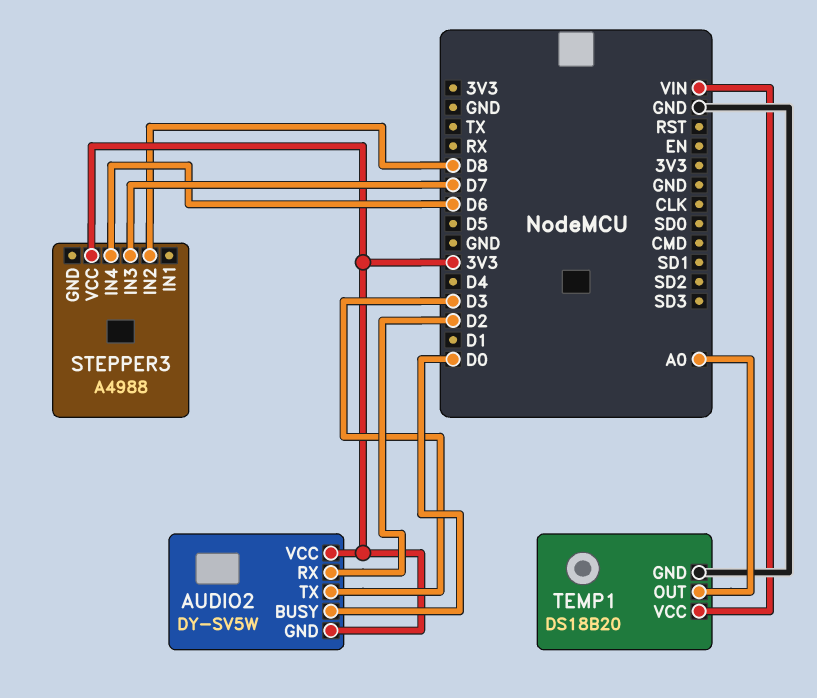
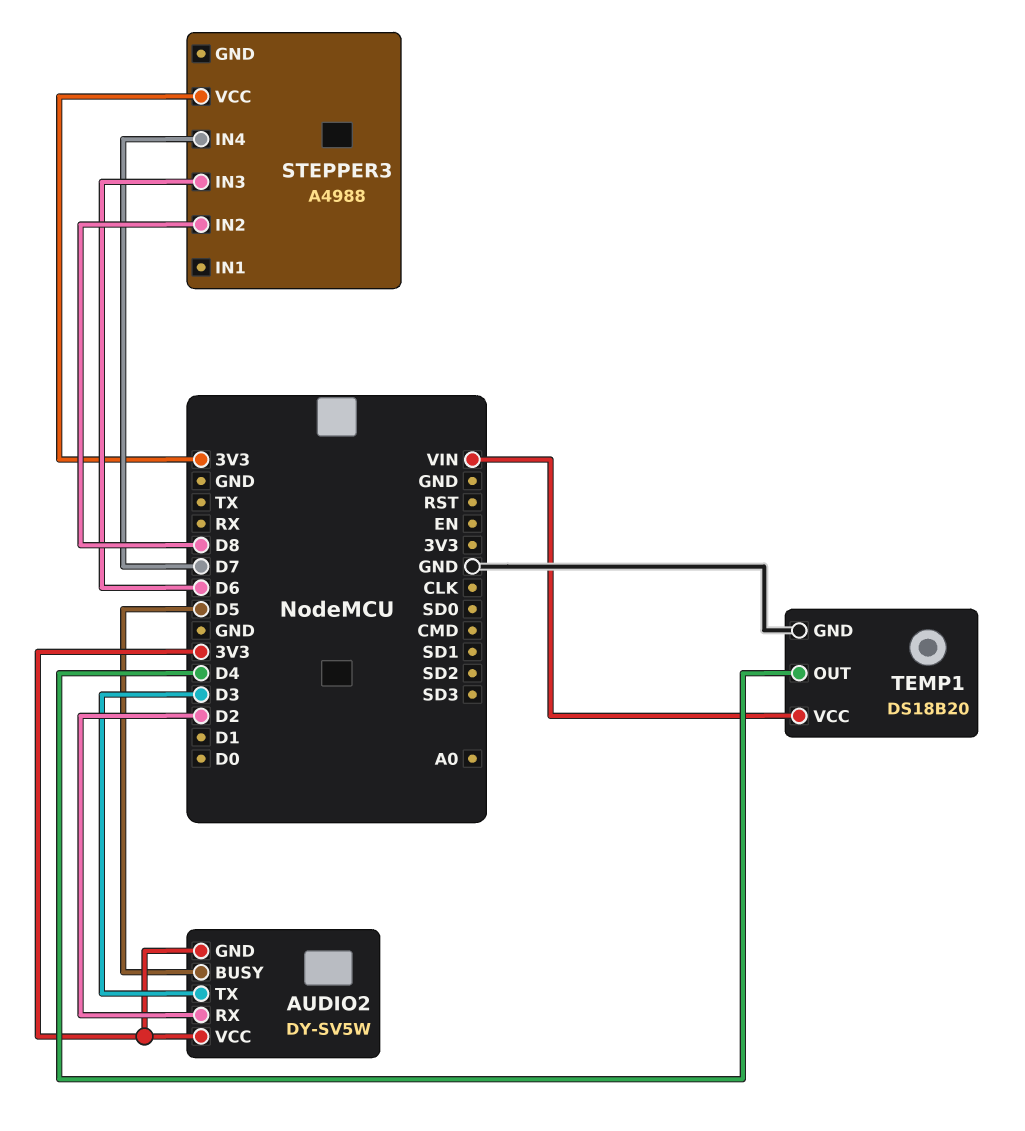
AUDIO2 pin BUSY: D0 -> D5
STEPPER3 pin IN3: D7 -> D6
STEPPER3 pin IN4: D6 -> D7
TEMP1 pin OUT: A0 -> D4

